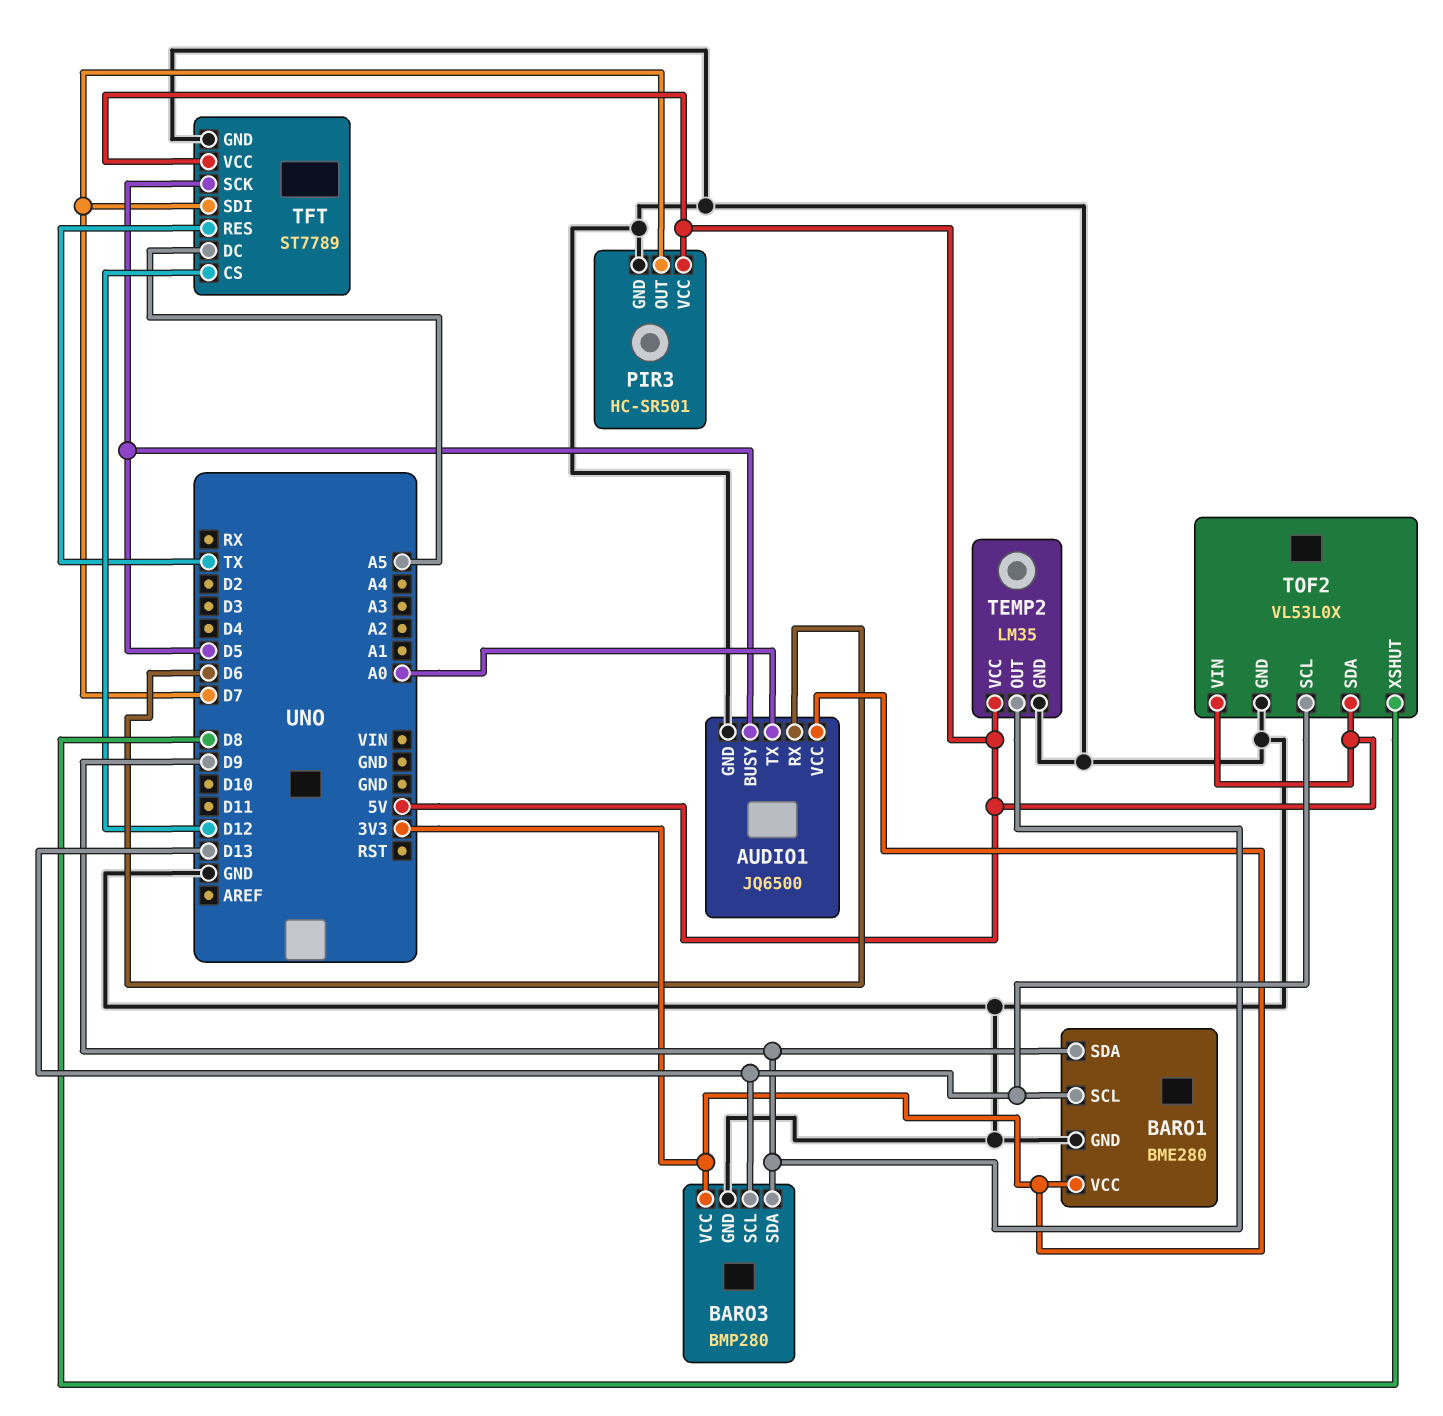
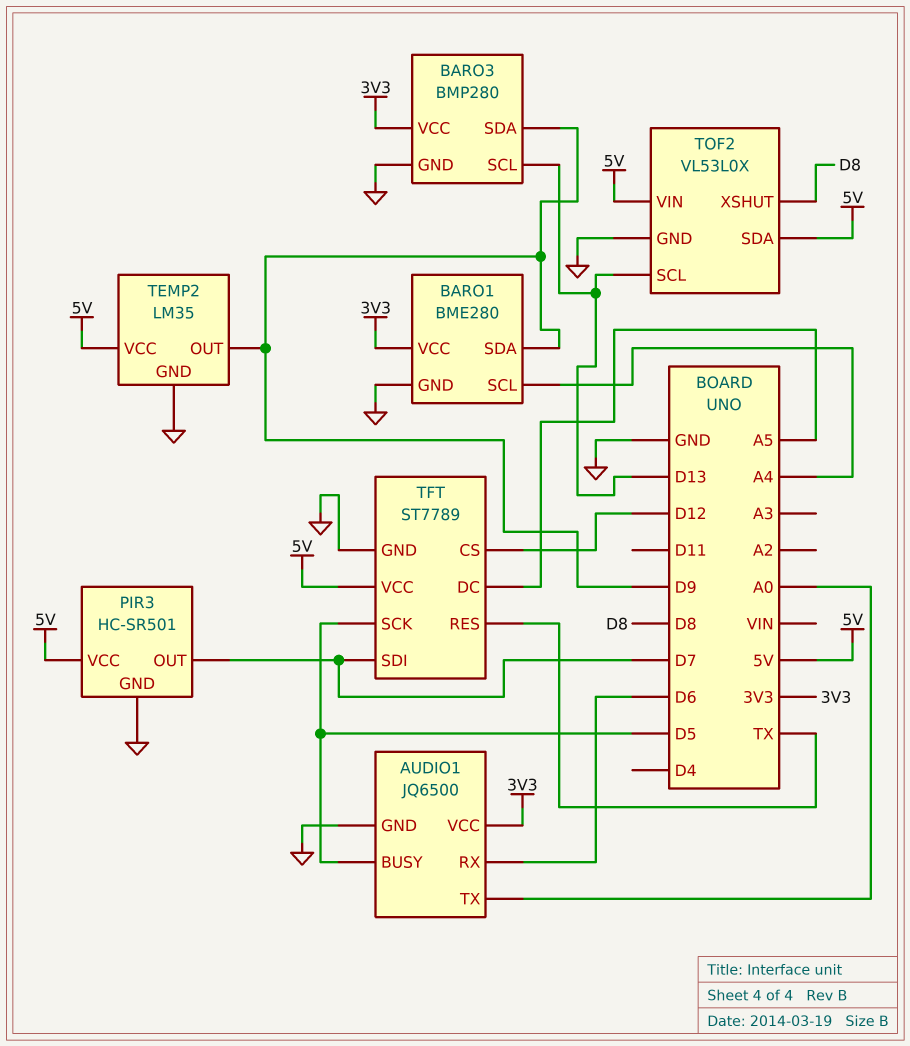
BARO1 pin SCL: D13 -> A4

